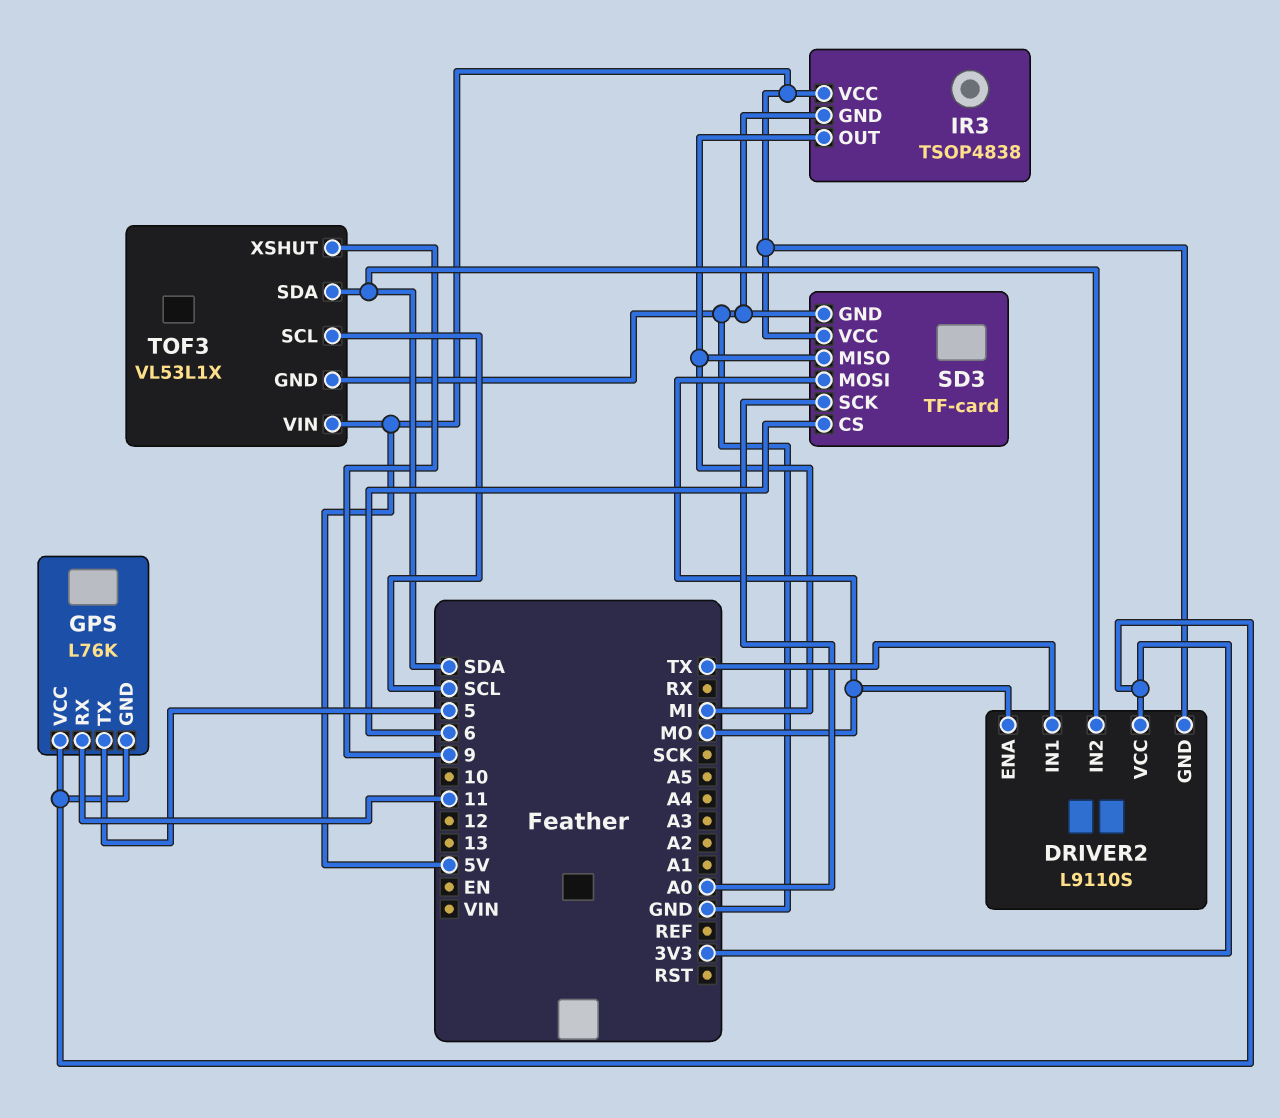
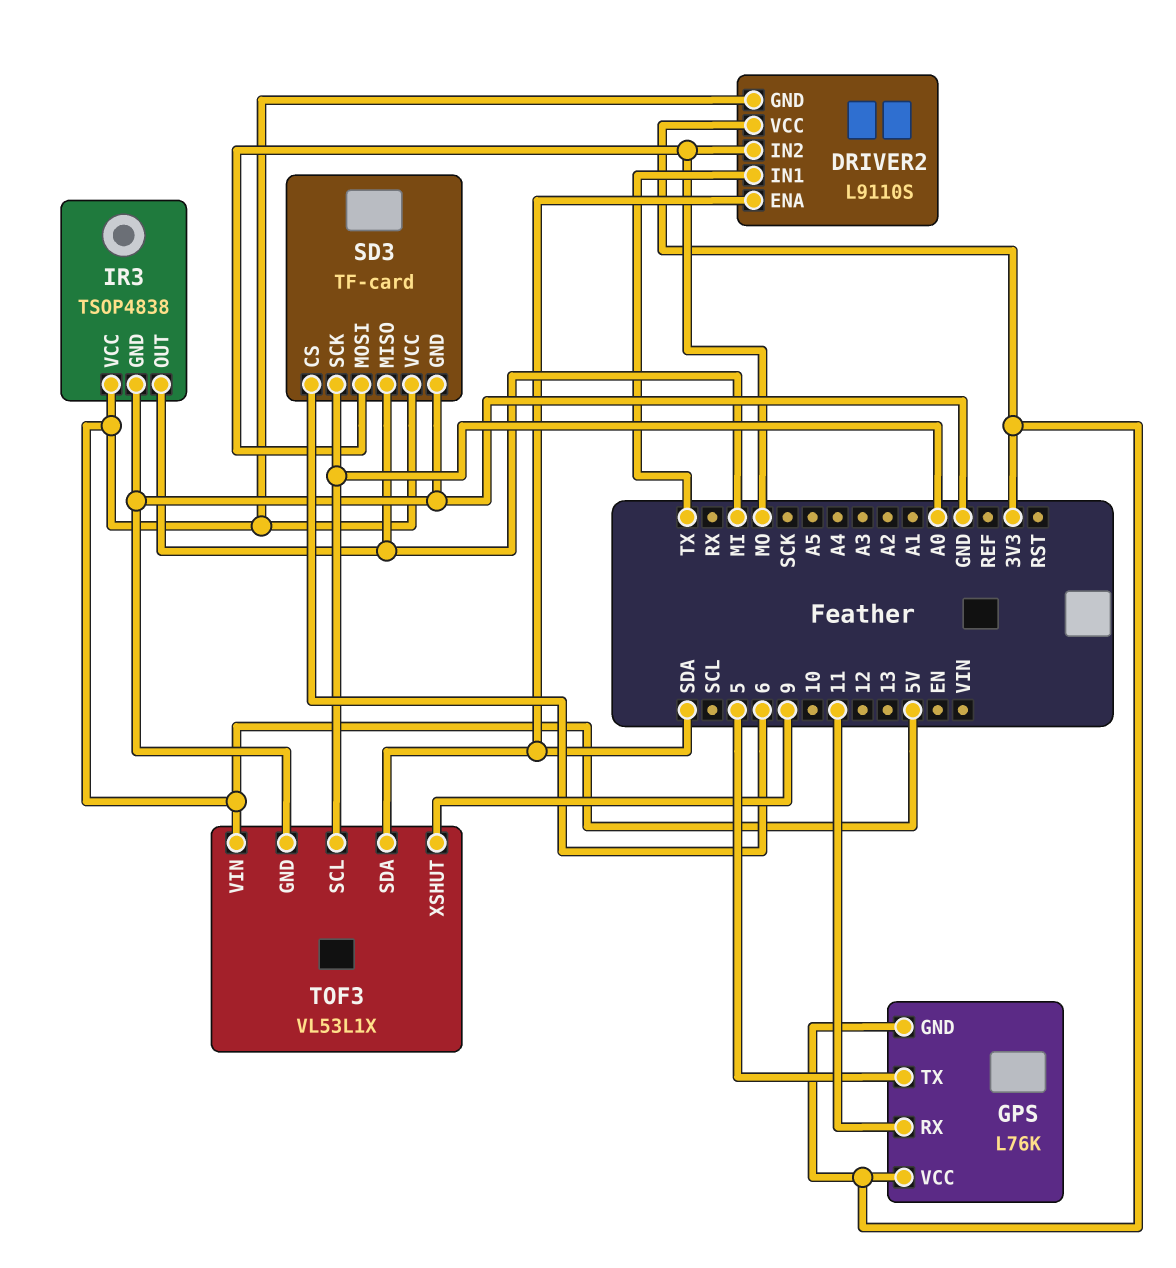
DRIVER2 pin ENA: MO -> SDA
DRIVER2 pin IN2: SDA -> MO
TOF3 pin SCL: SCL -> A0

